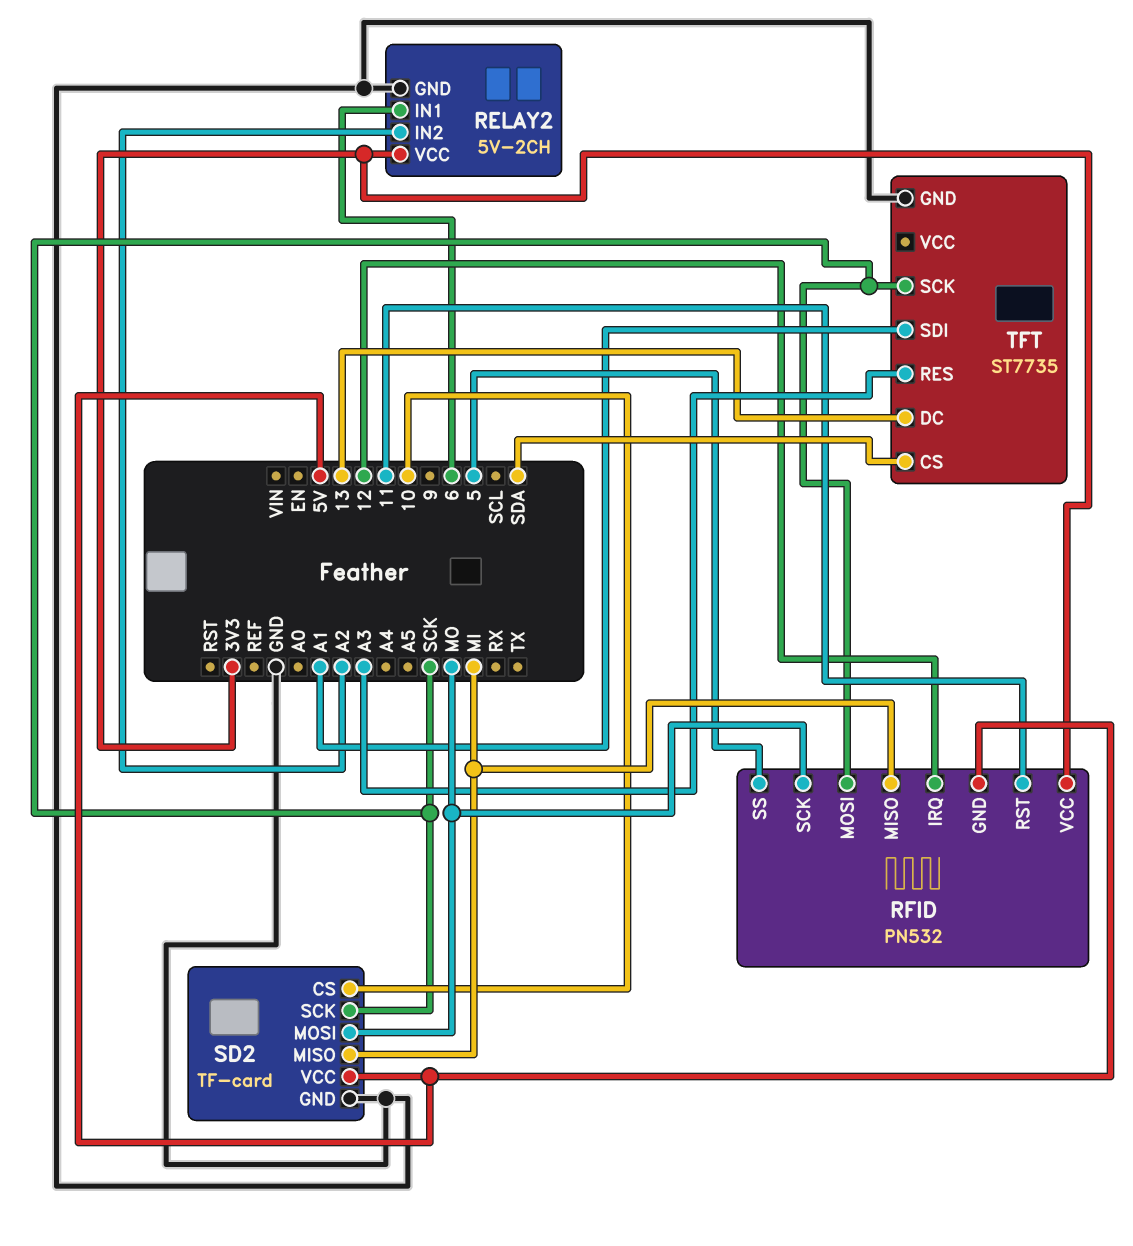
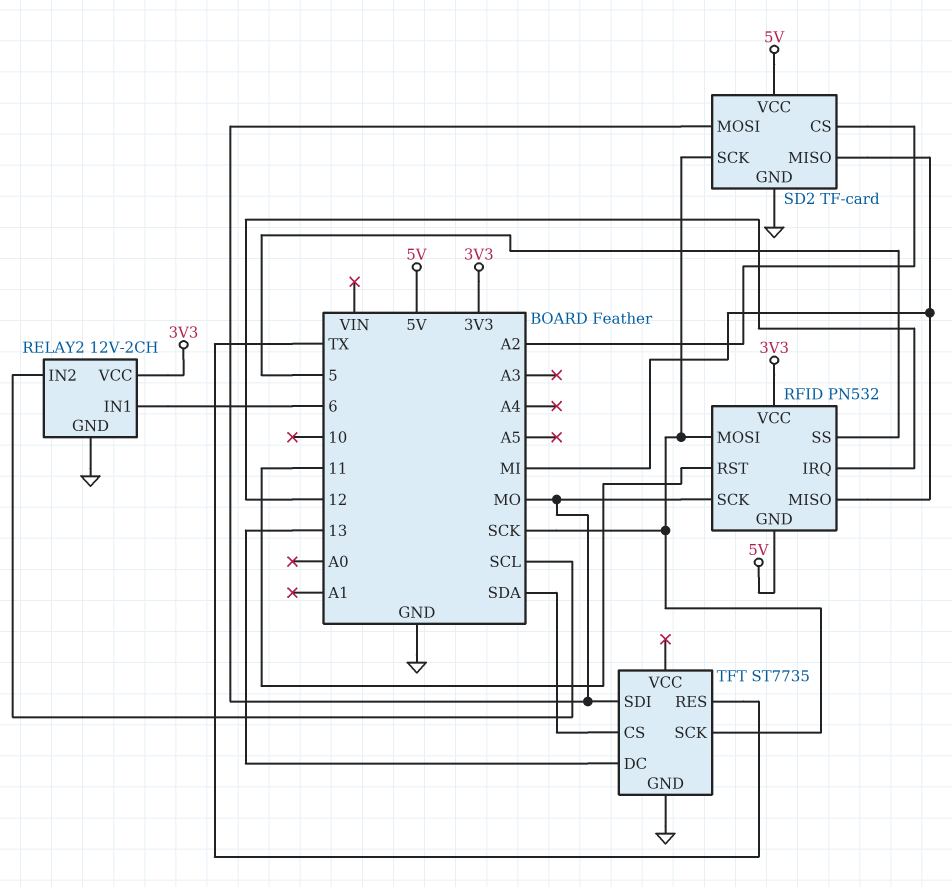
RELAY2: 5V-2CH -> 12V-2CH
RELAY2 pin IN2: A2 -> SCL
SD2 pin CS: 10 -> A2
TFT pin RES: A3 -> TX
TFT pin SDI: A1 -> MO

